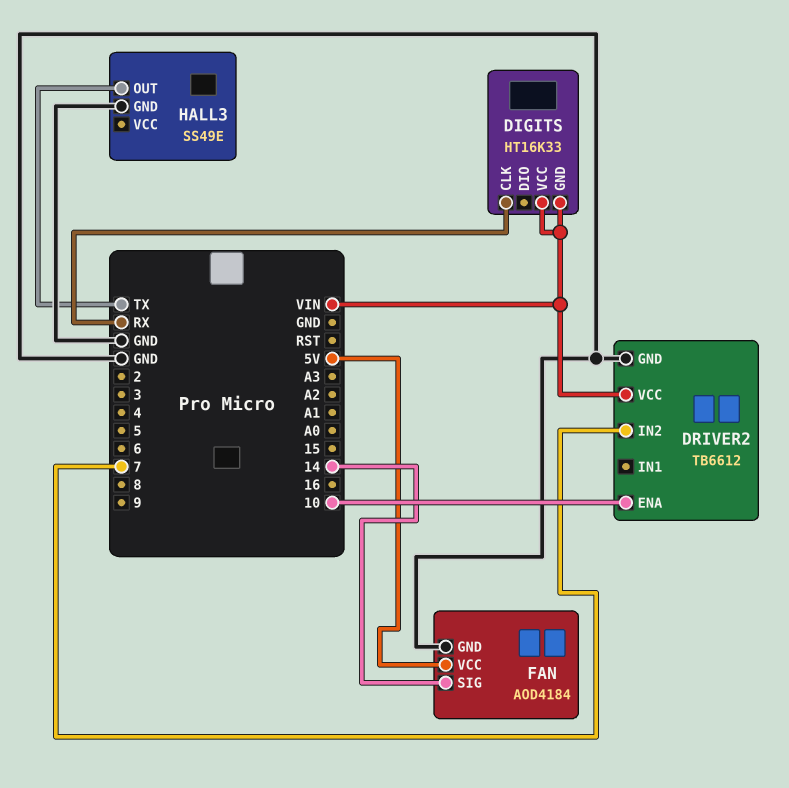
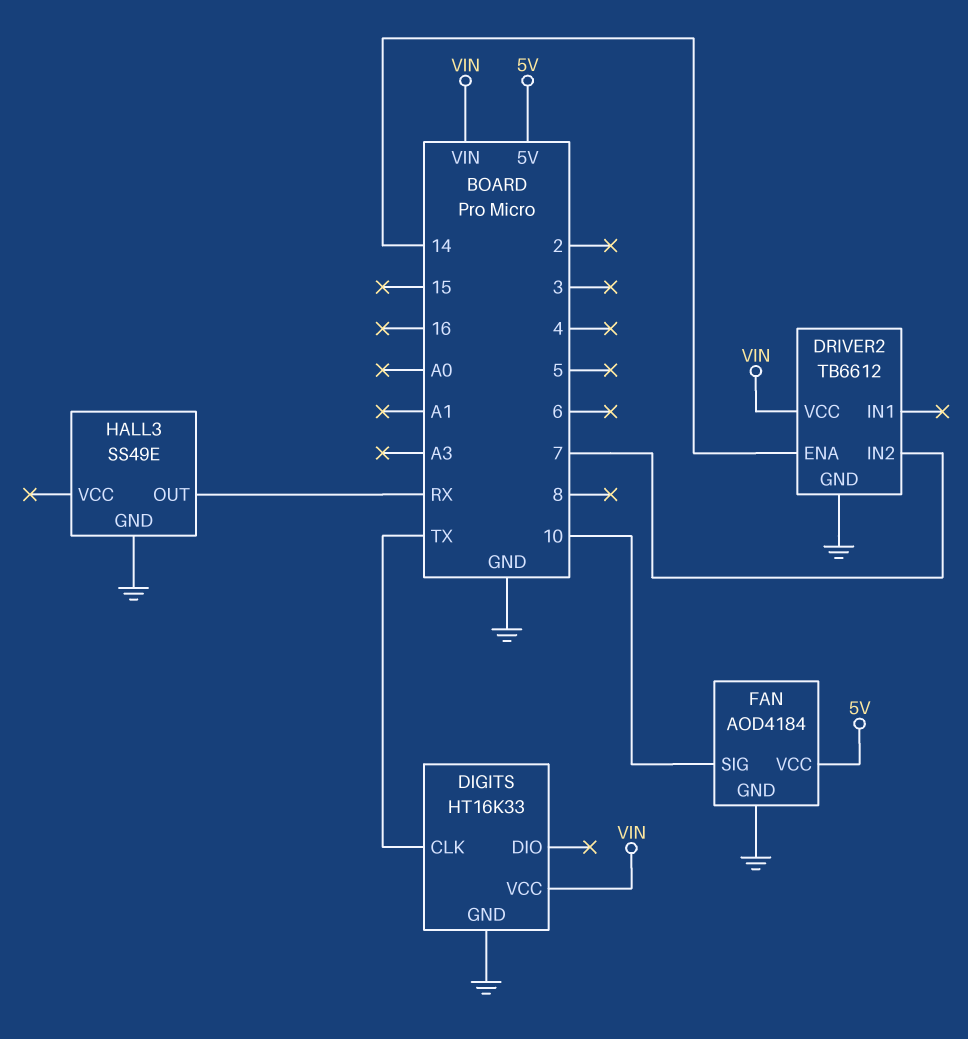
DIGITS pin CLK: RX -> TX
DIGITS pin GND: VIN -> GND
DRIVER2 pin ENA: 10 -> 14
FAN pin SIG: 14 -> 10
HALL3 pin OUT: TX -> RX

